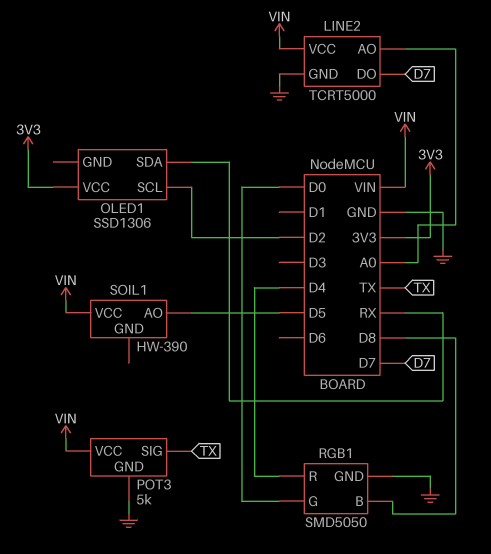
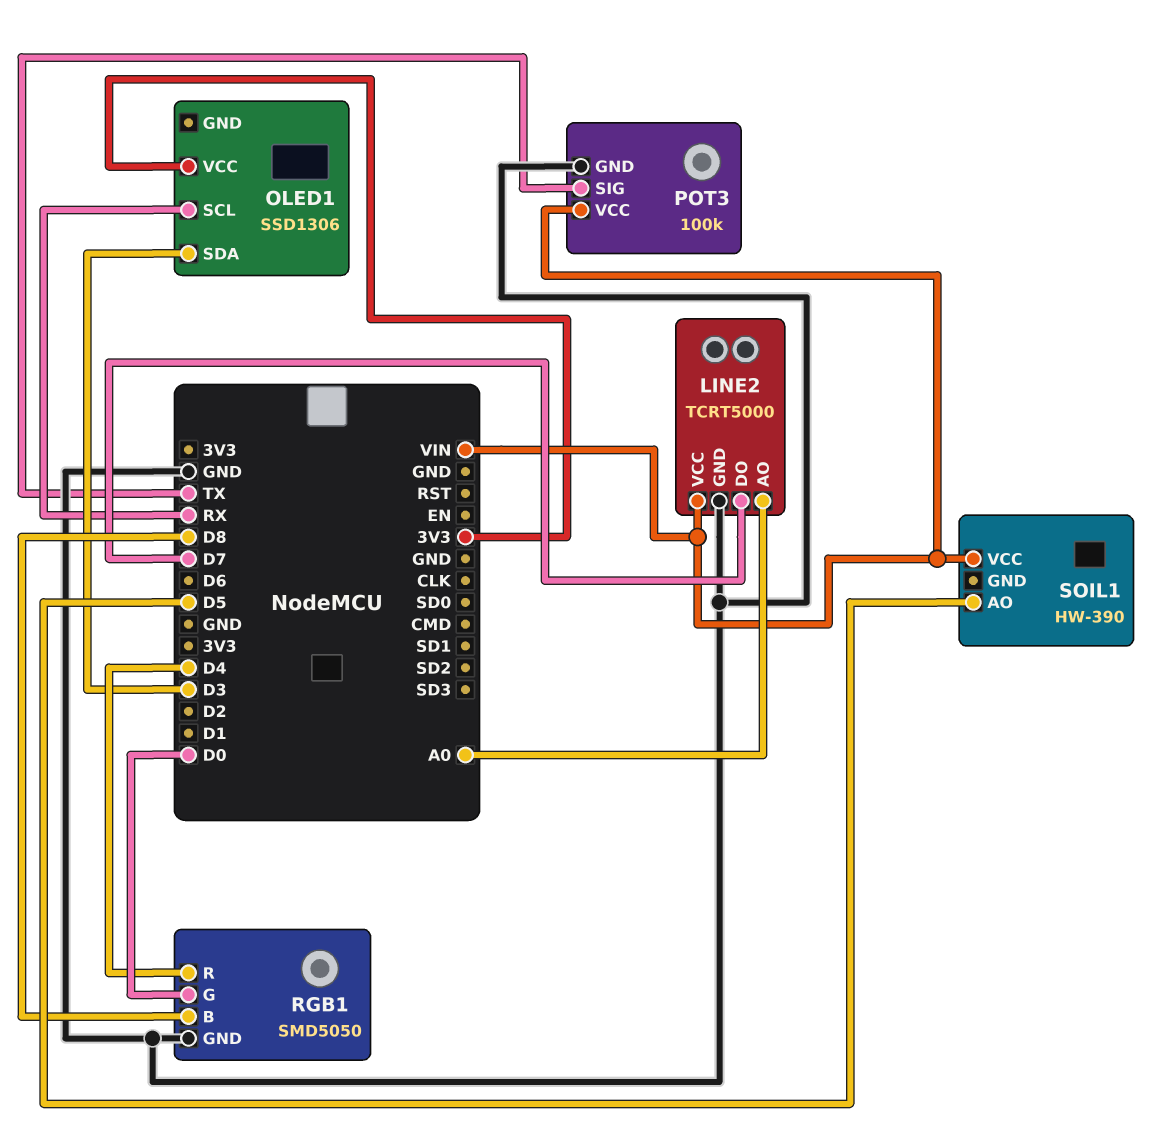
OLED1 pin SCL: D2 -> RX
OLED1 pin SDA: RX -> D3
POT3: 5k -> 100k

